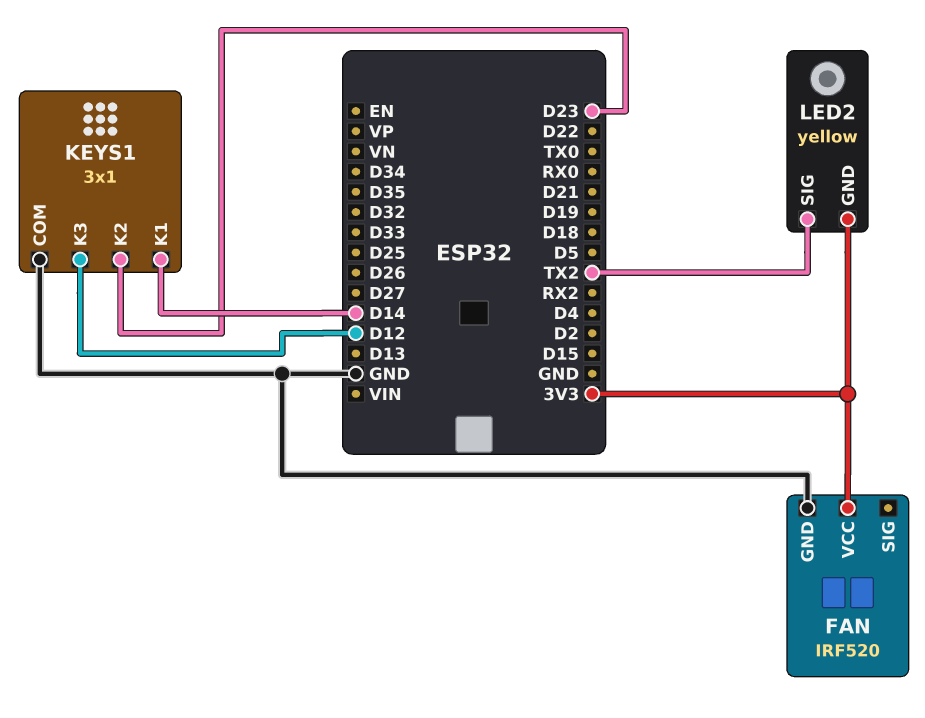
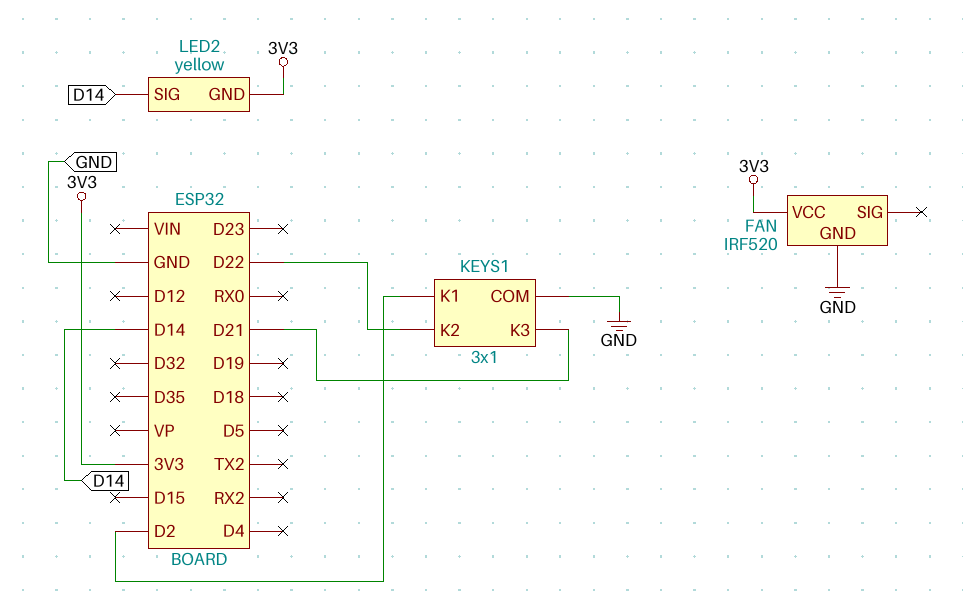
KEYS1 pin K1: D14 -> D2
KEYS1 pin K2: D23 -> D22
KEYS1 pin K3: D12 -> D21
LED2 pin SIG: TX2 -> D14

